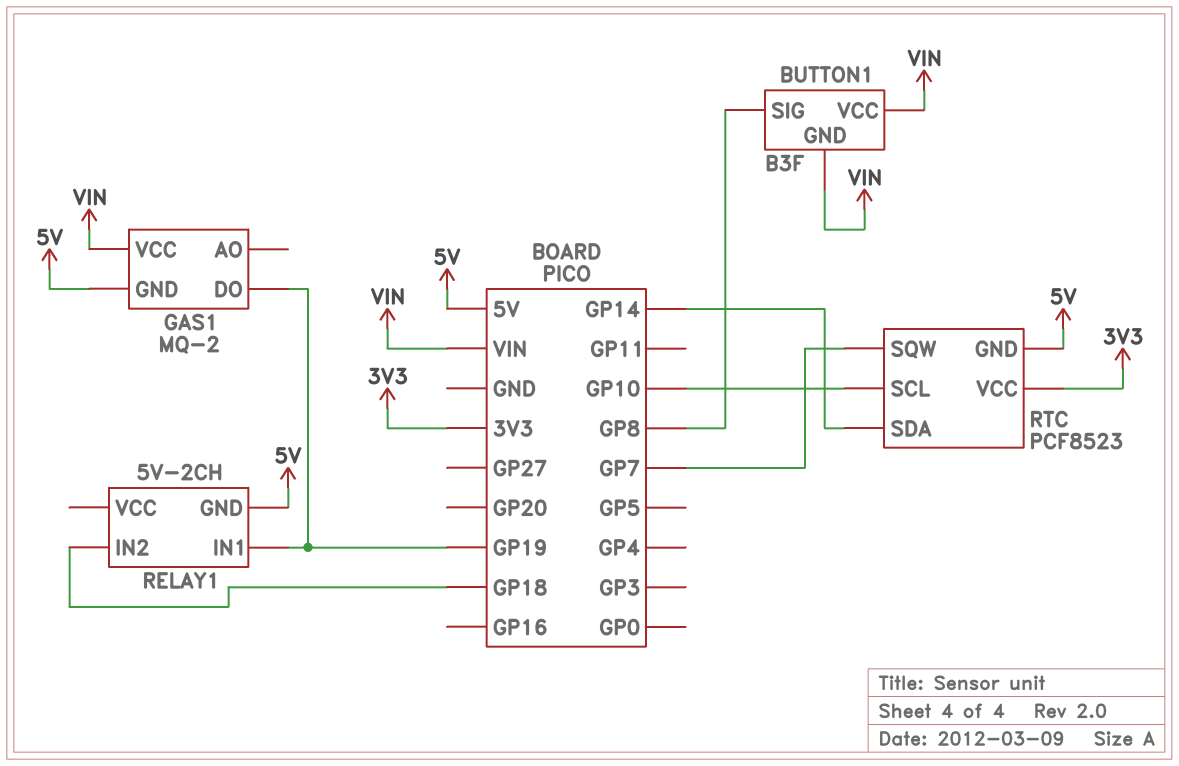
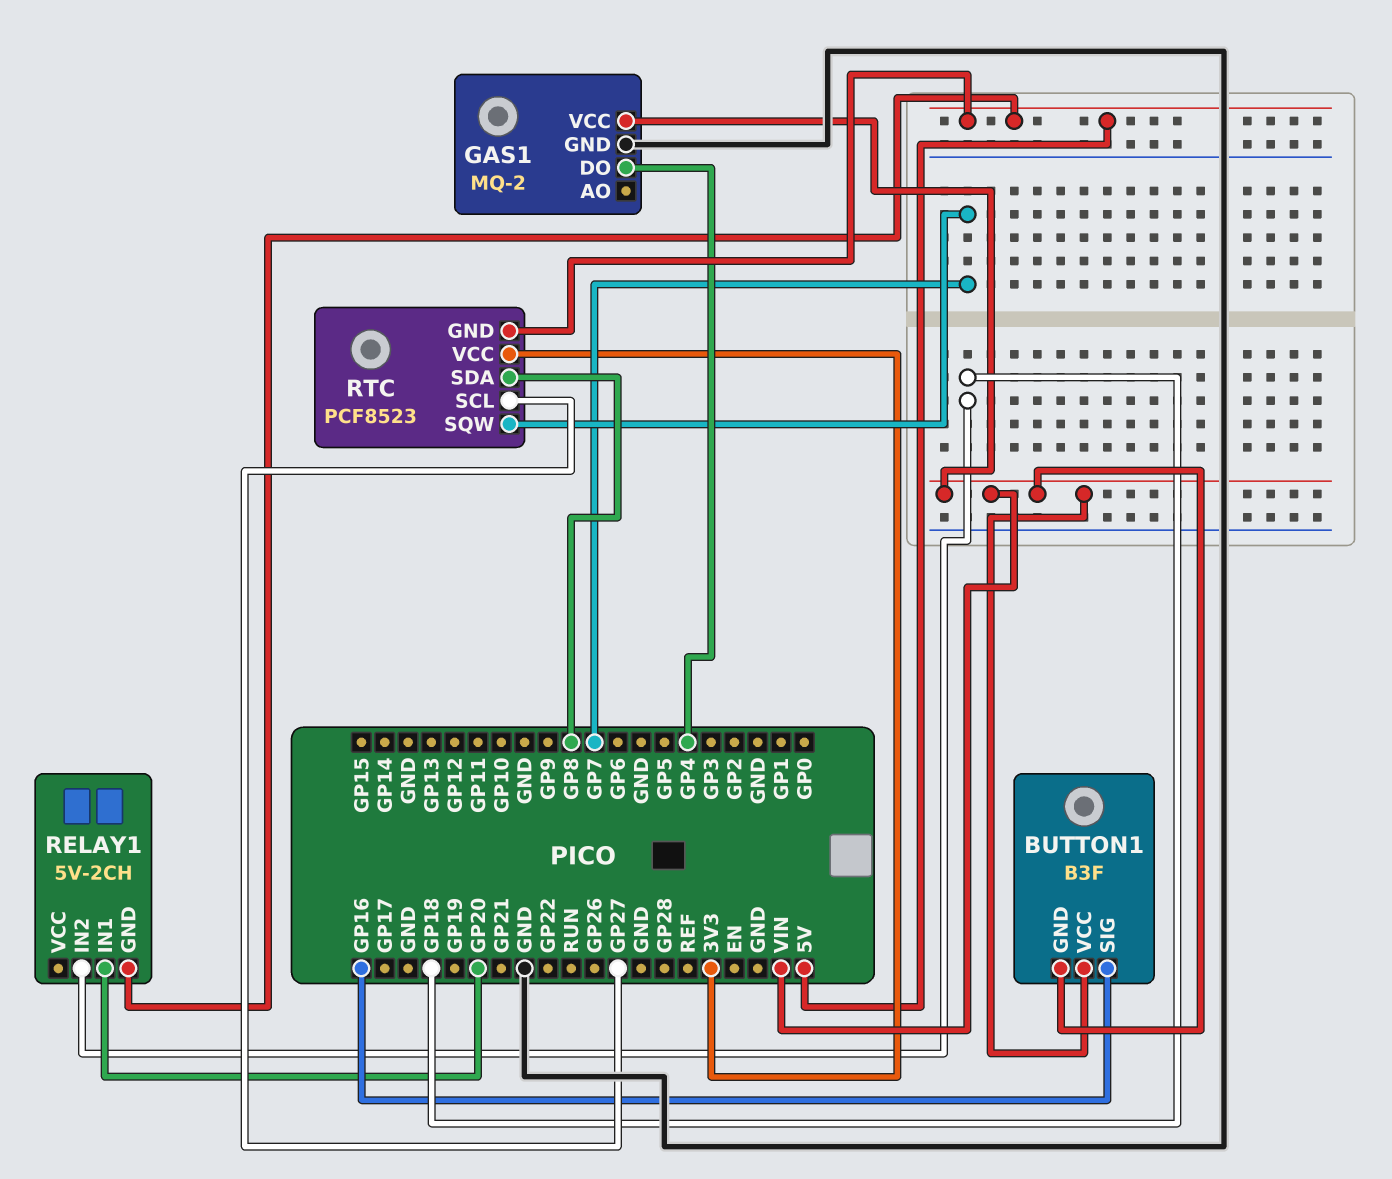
BUTTON1 pin SIG: GP8 -> GP16
GAS1 pin DO: GP19 -> GP4
GAS1 pin GND: 5V -> GND
RELAY1 pin IN1: GP19 -> GP20
RTC pin SCL: GP10 -> GP27
RTC pin SDA: GP14 -> GP8

